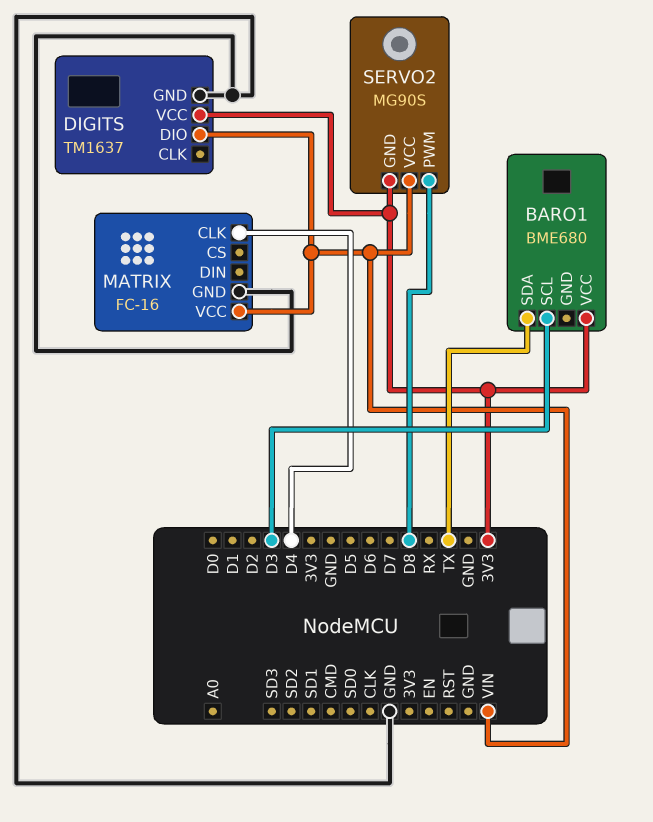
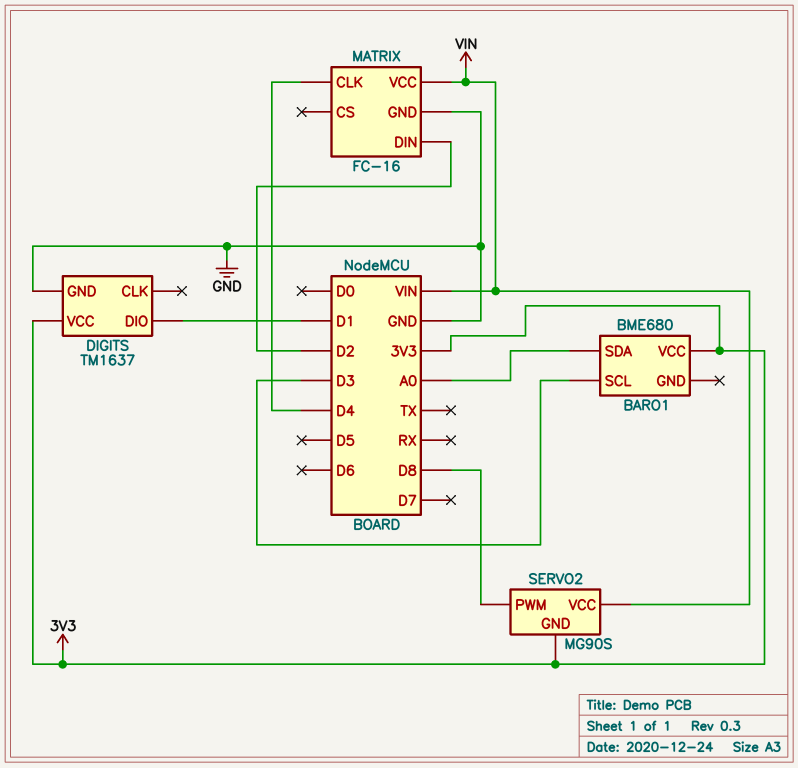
BARO1 pin SDA: TX -> A0
DIGITS pin DIO: VIN -> D1
MATRIX pin DIN: none -> D2

